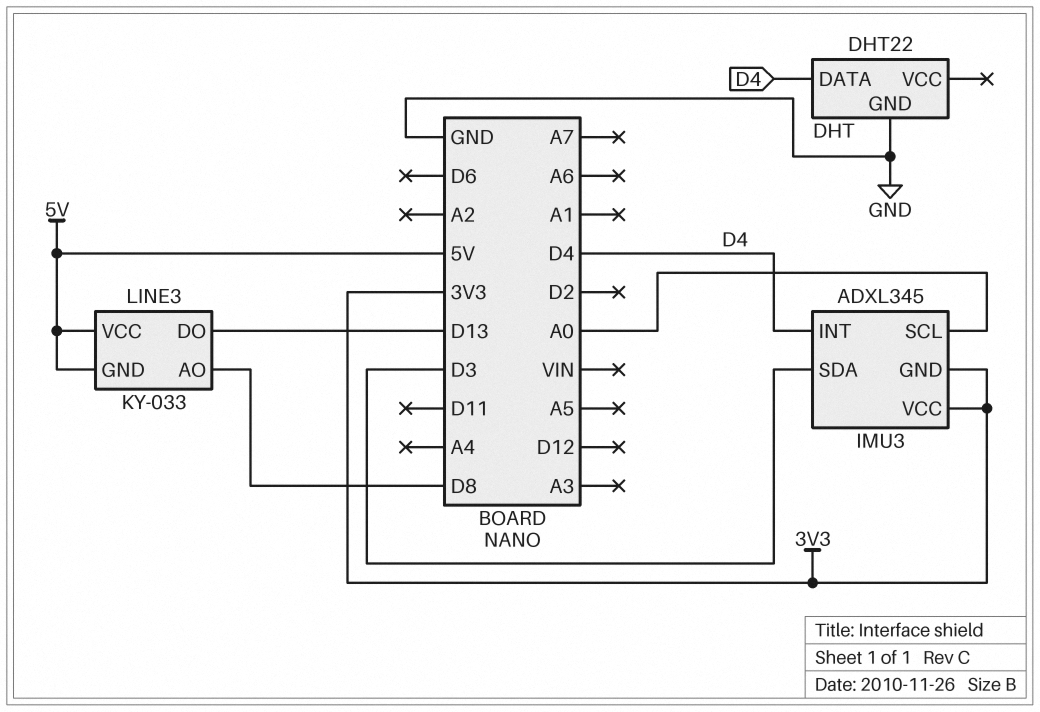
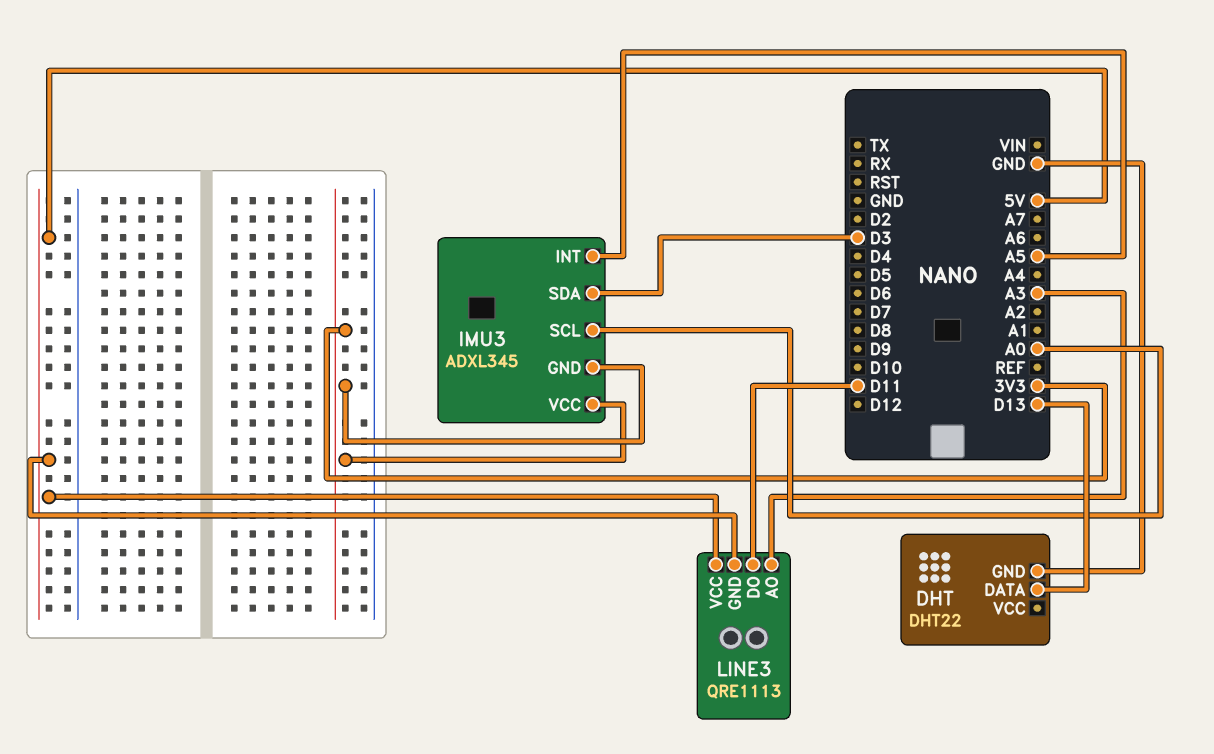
DHT pin DATA: D4 -> D13
IMU3 pin INT: D4 -> A5
LINE3: KY-033 -> QRE1113
LINE3 pin AO: D8 -> A3
LINE3 pin DO: D13 -> D11

